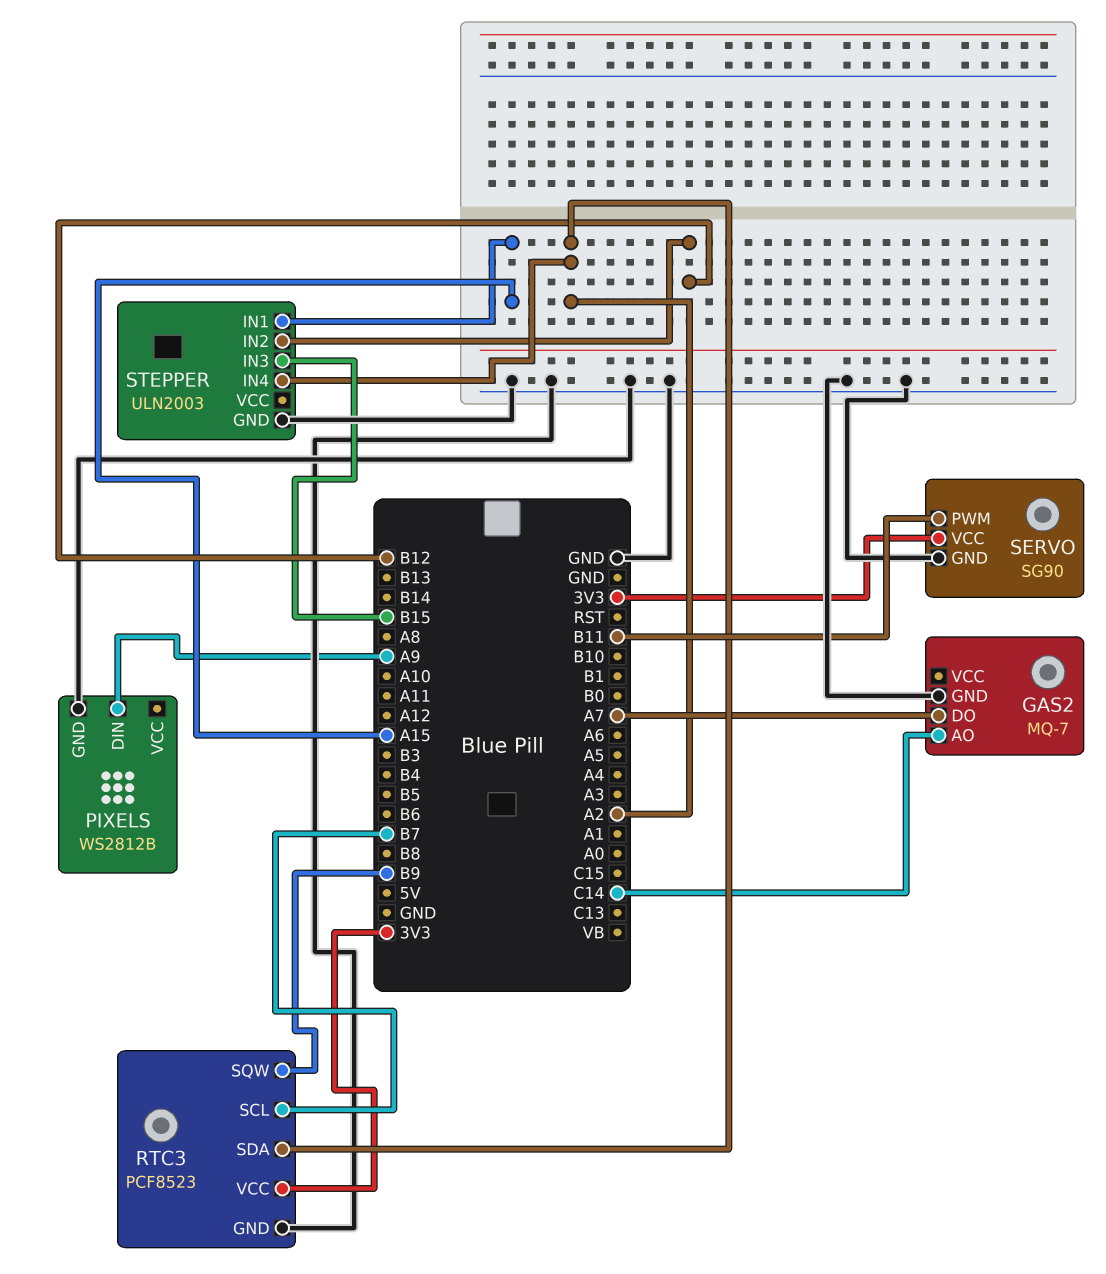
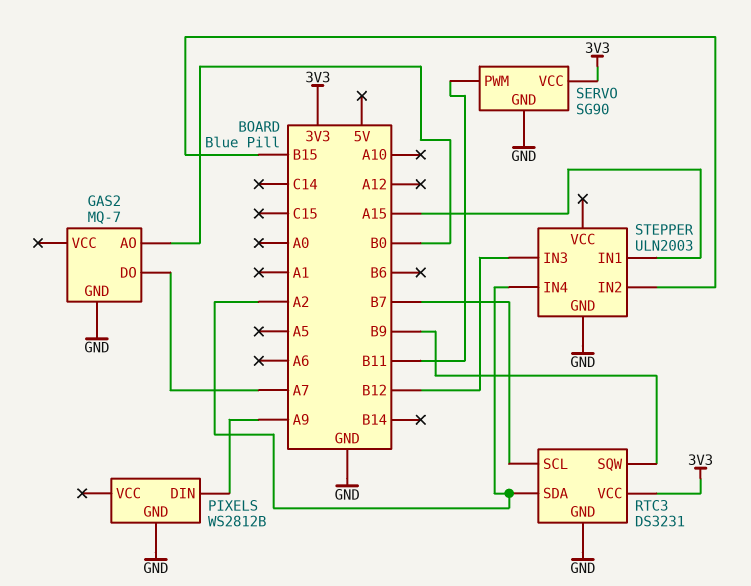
GAS2 pin AO: C14 -> B0
RTC3: PCF8523 -> DS3231
STEPPER pin IN2: B12 -> B15
STEPPER pin IN3: B15 -> B12

